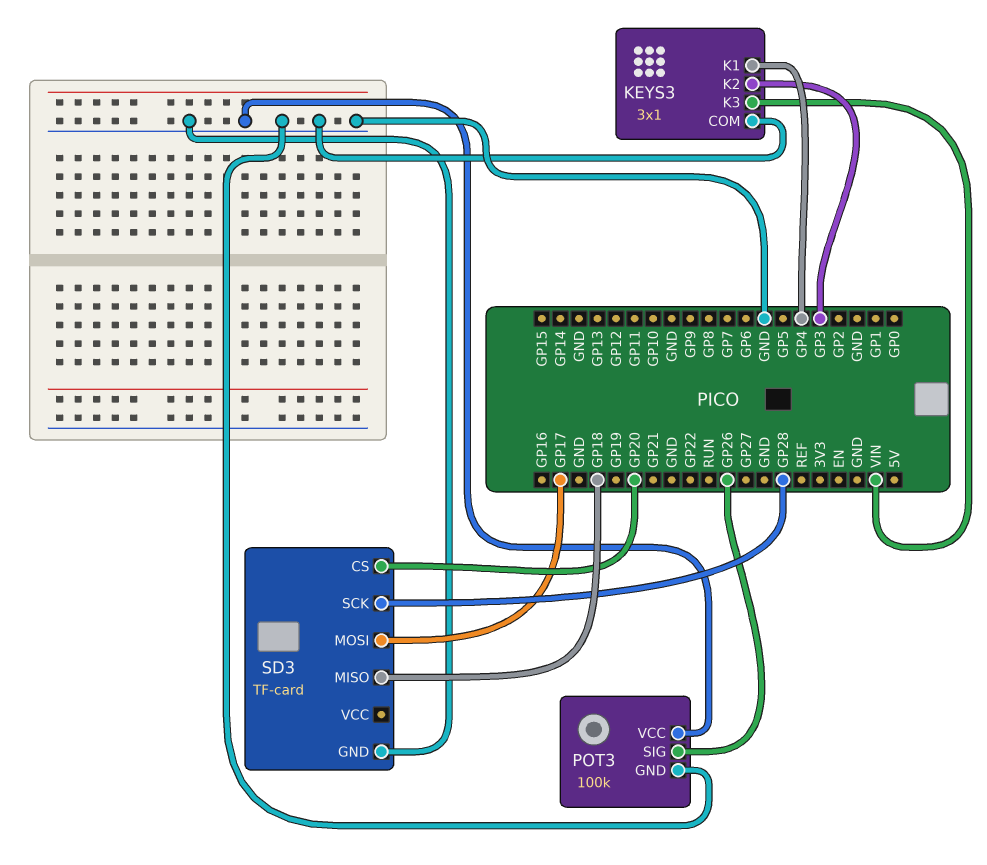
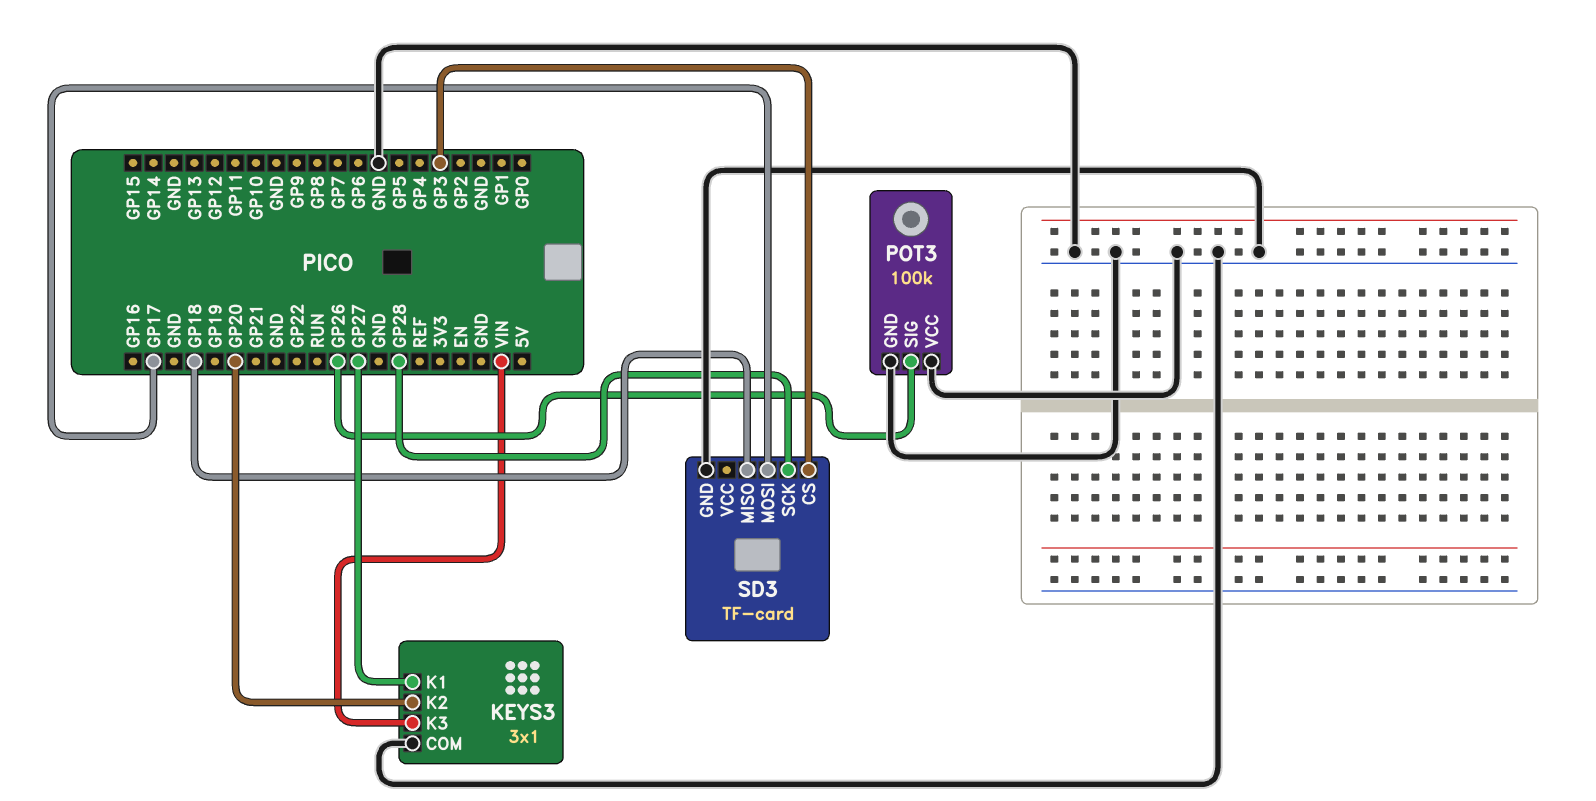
KEYS3 pin K1: GP4 -> GP27
KEYS3 pin K2: GP3 -> GP20
SD3 pin CS: GP20 -> GP3

